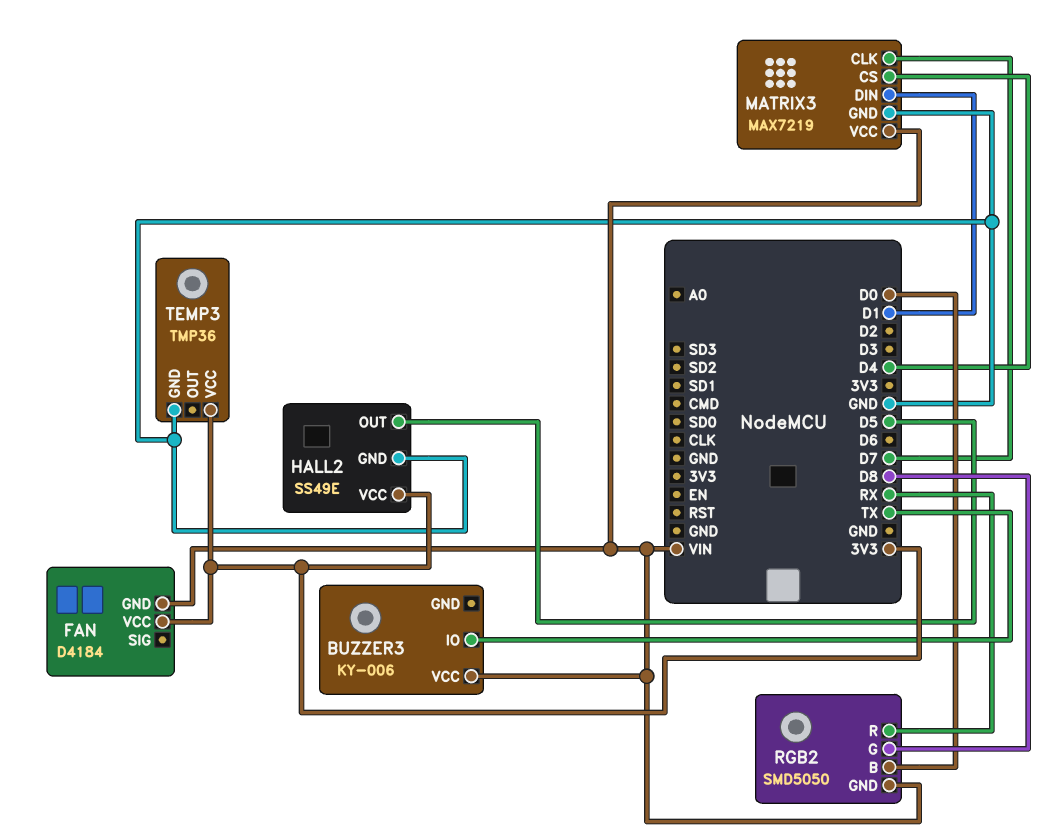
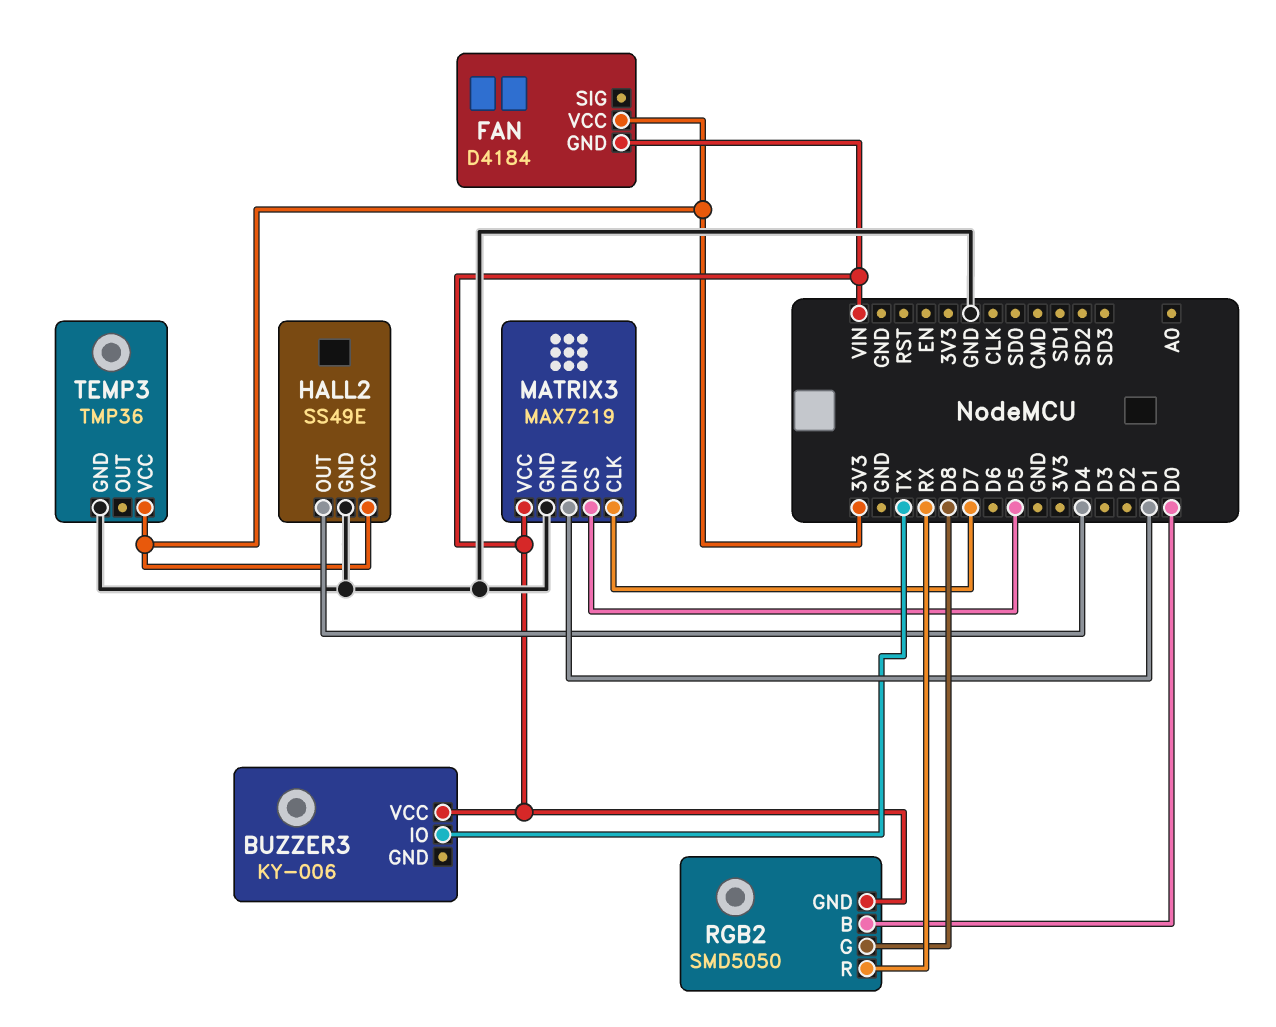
HALL2 pin OUT: D5 -> D4
MATRIX3 pin CS: D4 -> D5

